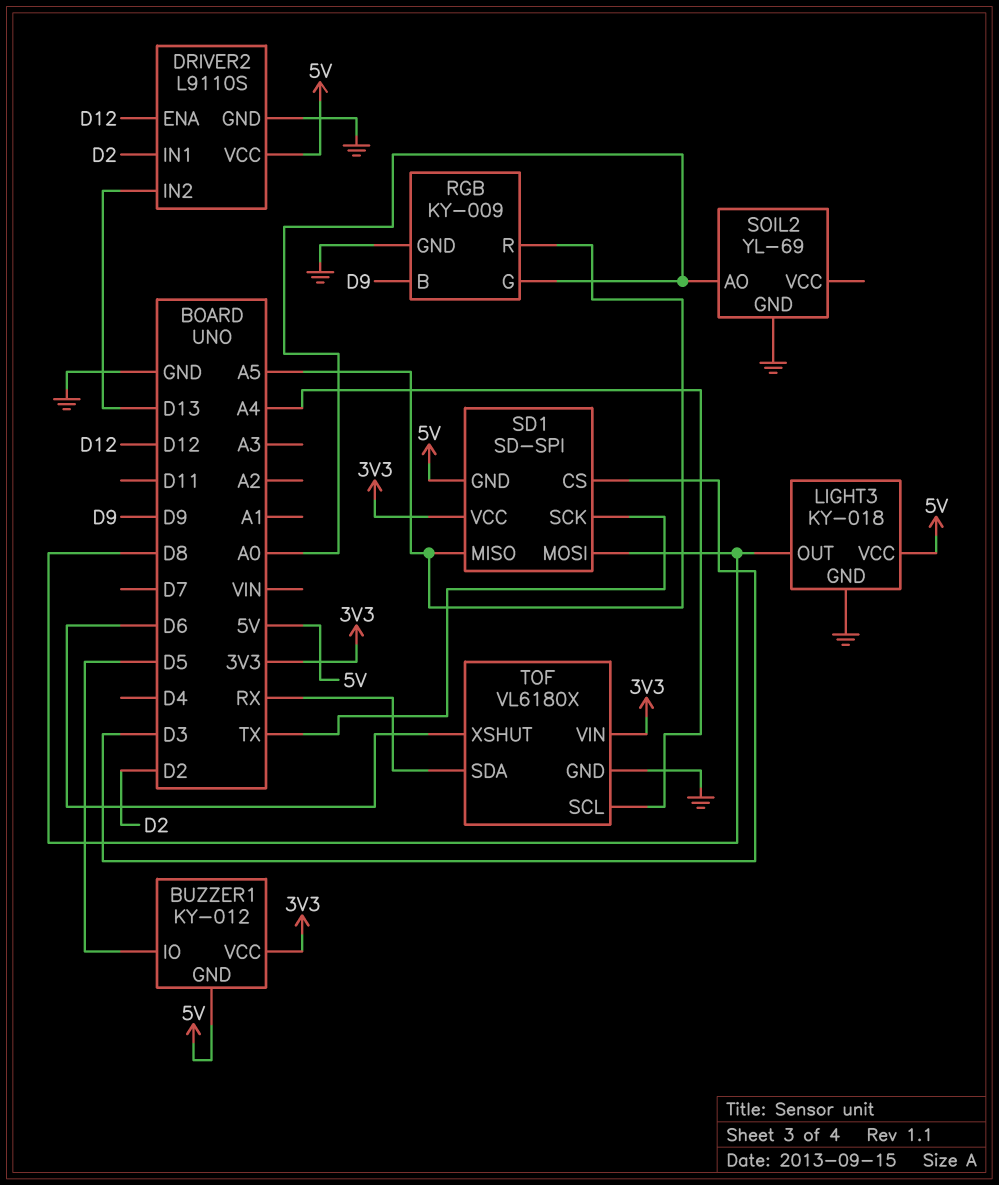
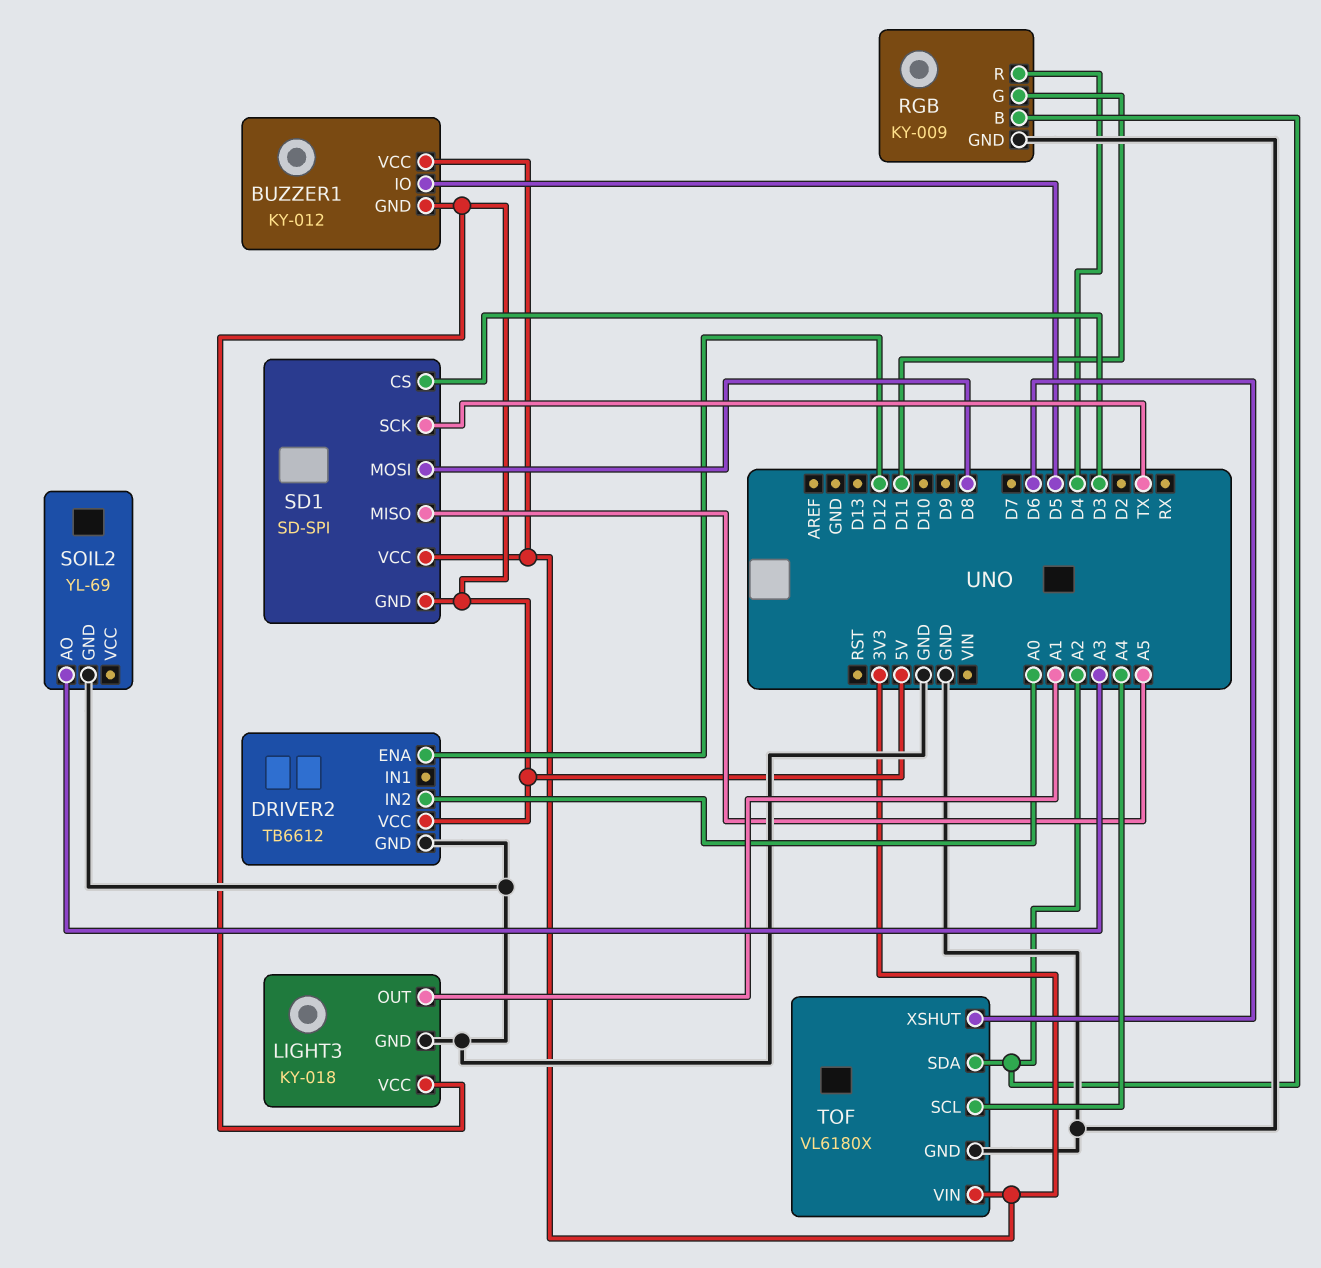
DRIVER2: L9110S -> TB6612
DRIVER2 pin IN1: D2 -> none
DRIVER2 pin IN2: D13 -> A0
LIGHT3 pin OUT: D8 -> A1
RGB pin B: D9 -> A2
RGB pin G: A0 -> D11
RGB pin R: A5 -> D4
SOIL2 pin AO: A0 -> A3
TOF pin SDA: RX -> A2

